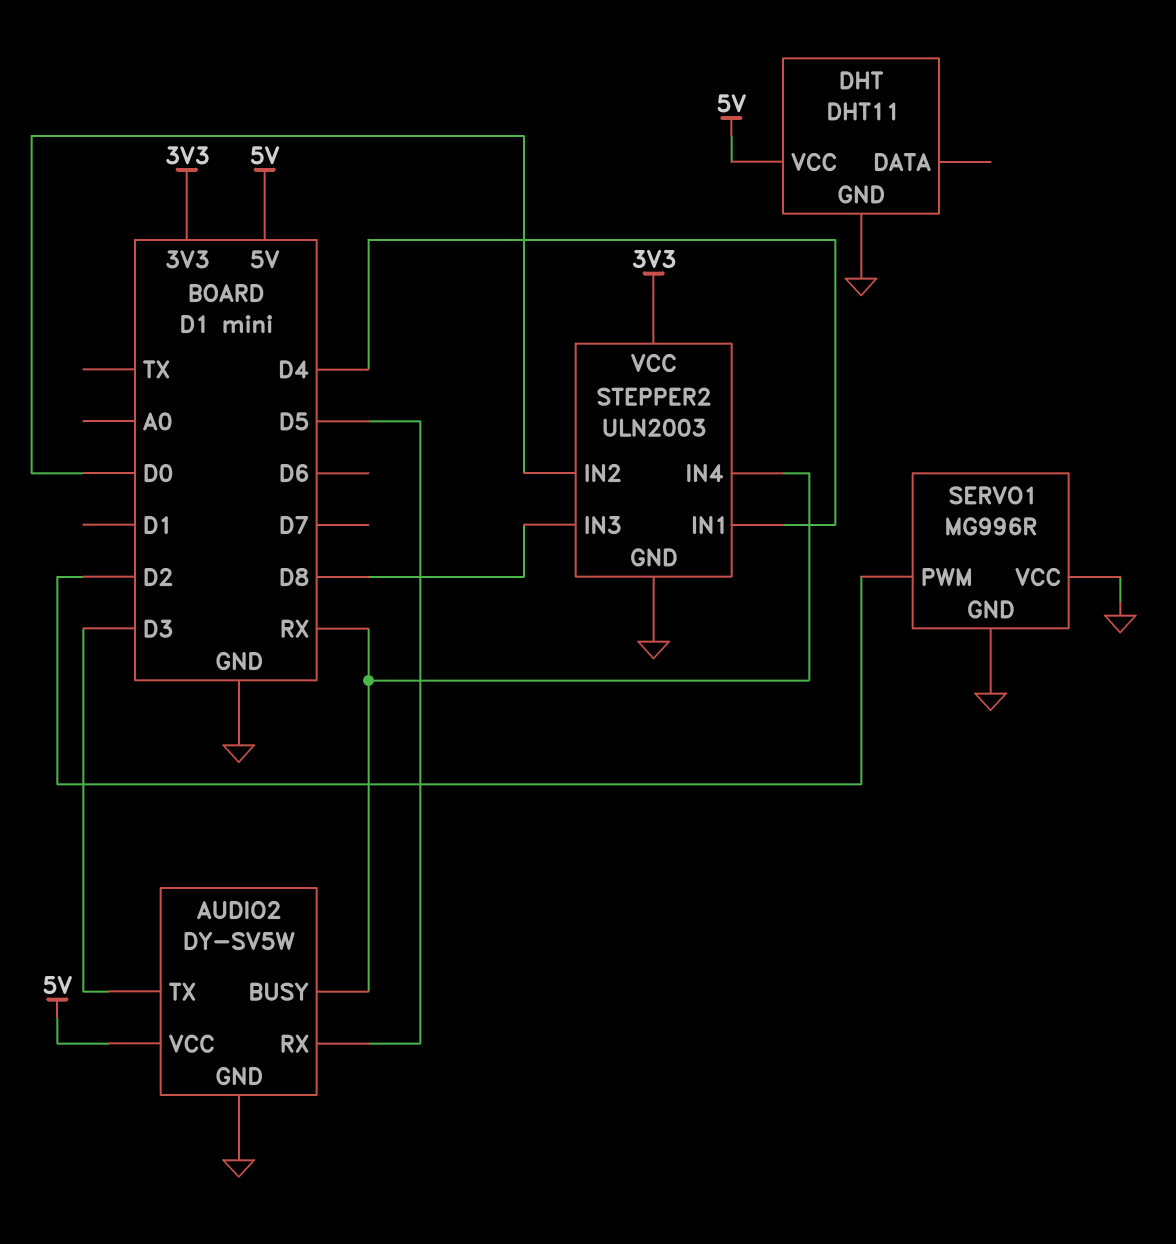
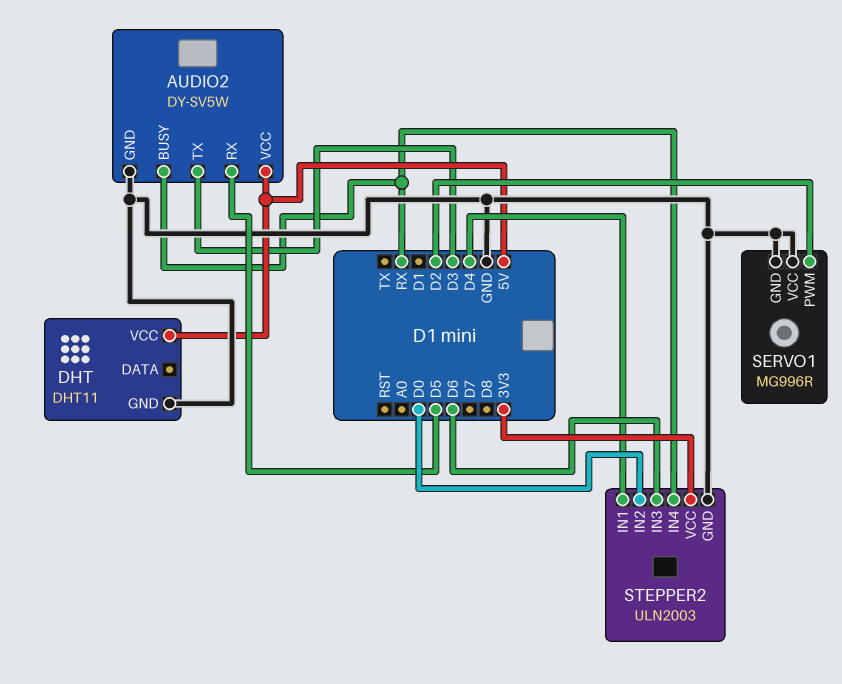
STEPPER2 pin IN3: D8 -> D6

